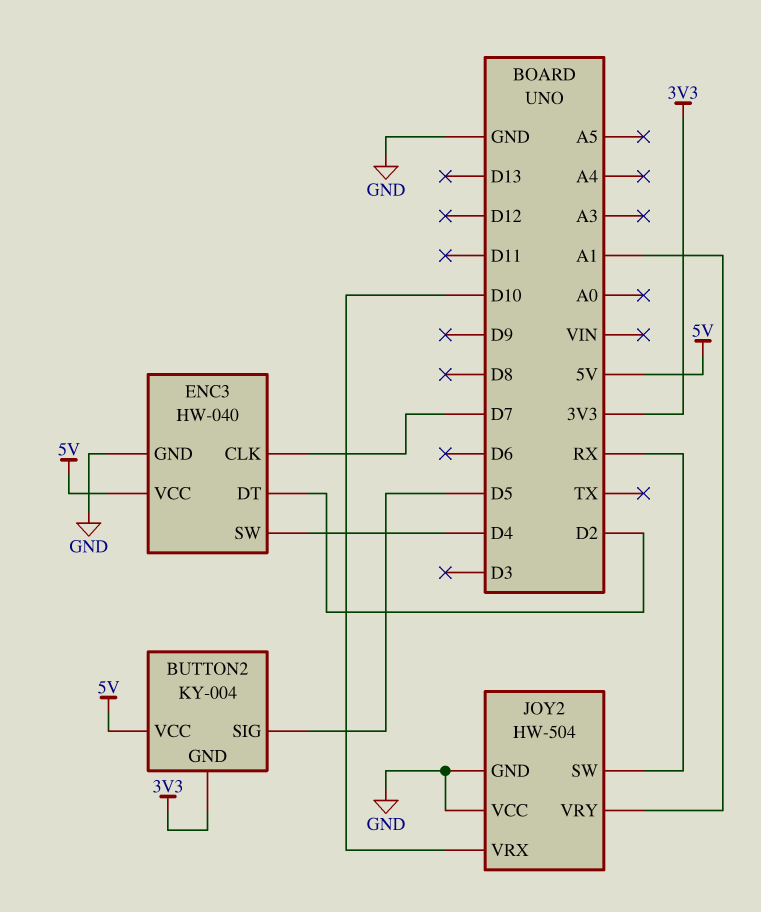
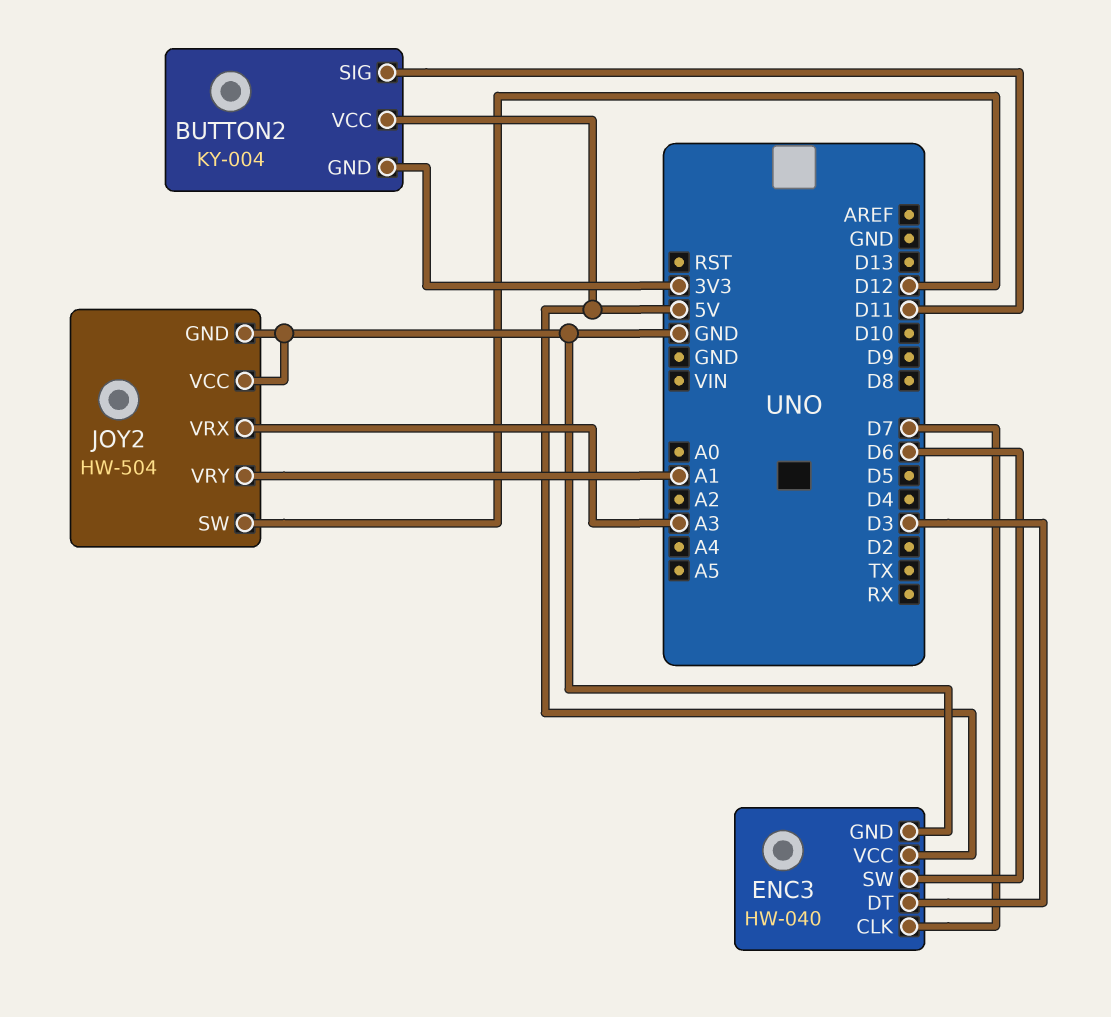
BUTTON2 pin SIG: D5 -> D11
ENC3 pin DT: D2 -> D3
ENC3 pin SW: D4 -> D6
JOY2 pin SW: RX -> D12
JOY2 pin VRX: D10 -> A3

